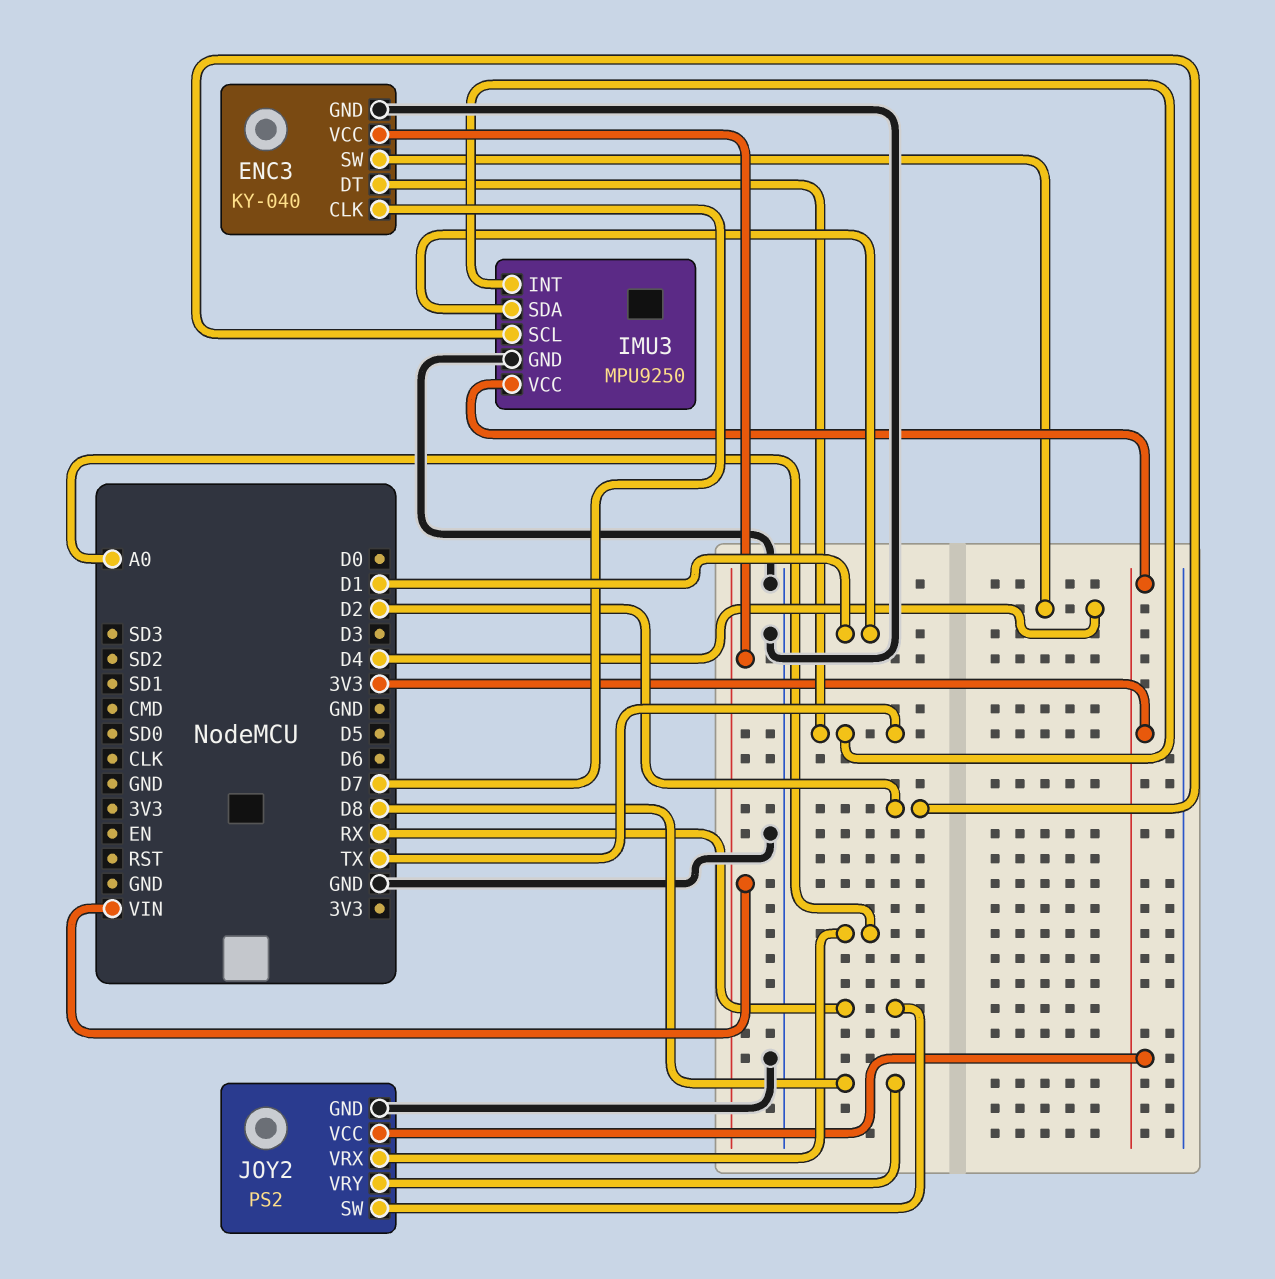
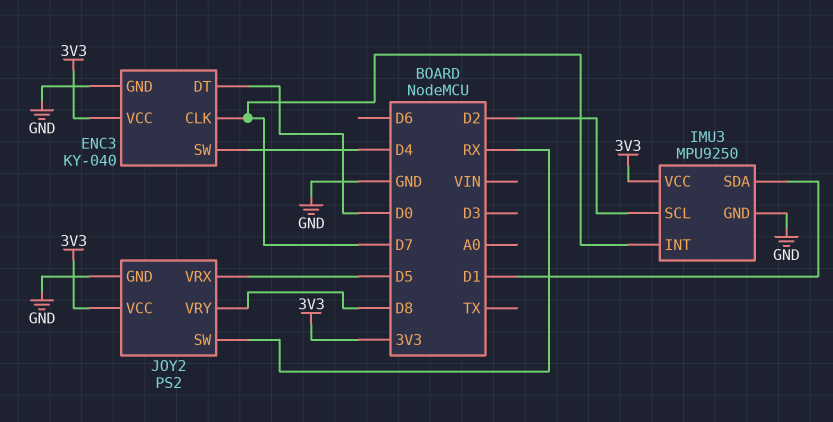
ENC3 pin DT: TX -> D0
ENC3 pin VCC: VIN -> 3V3
IMU3 pin INT: TX -> D7
JOY2 pin VRX: A0 -> D5

